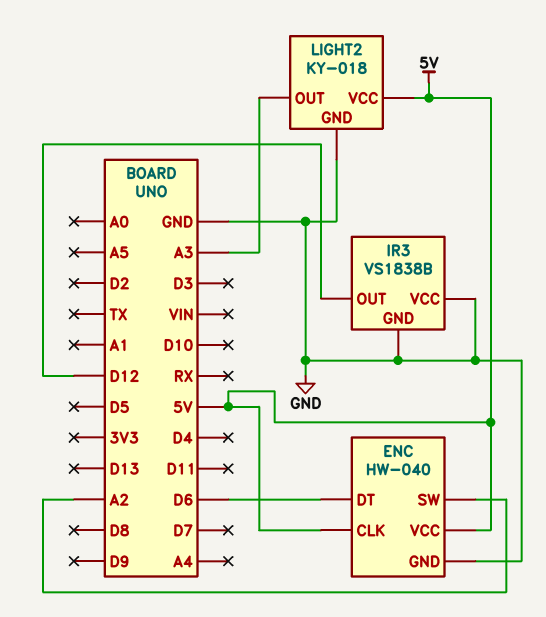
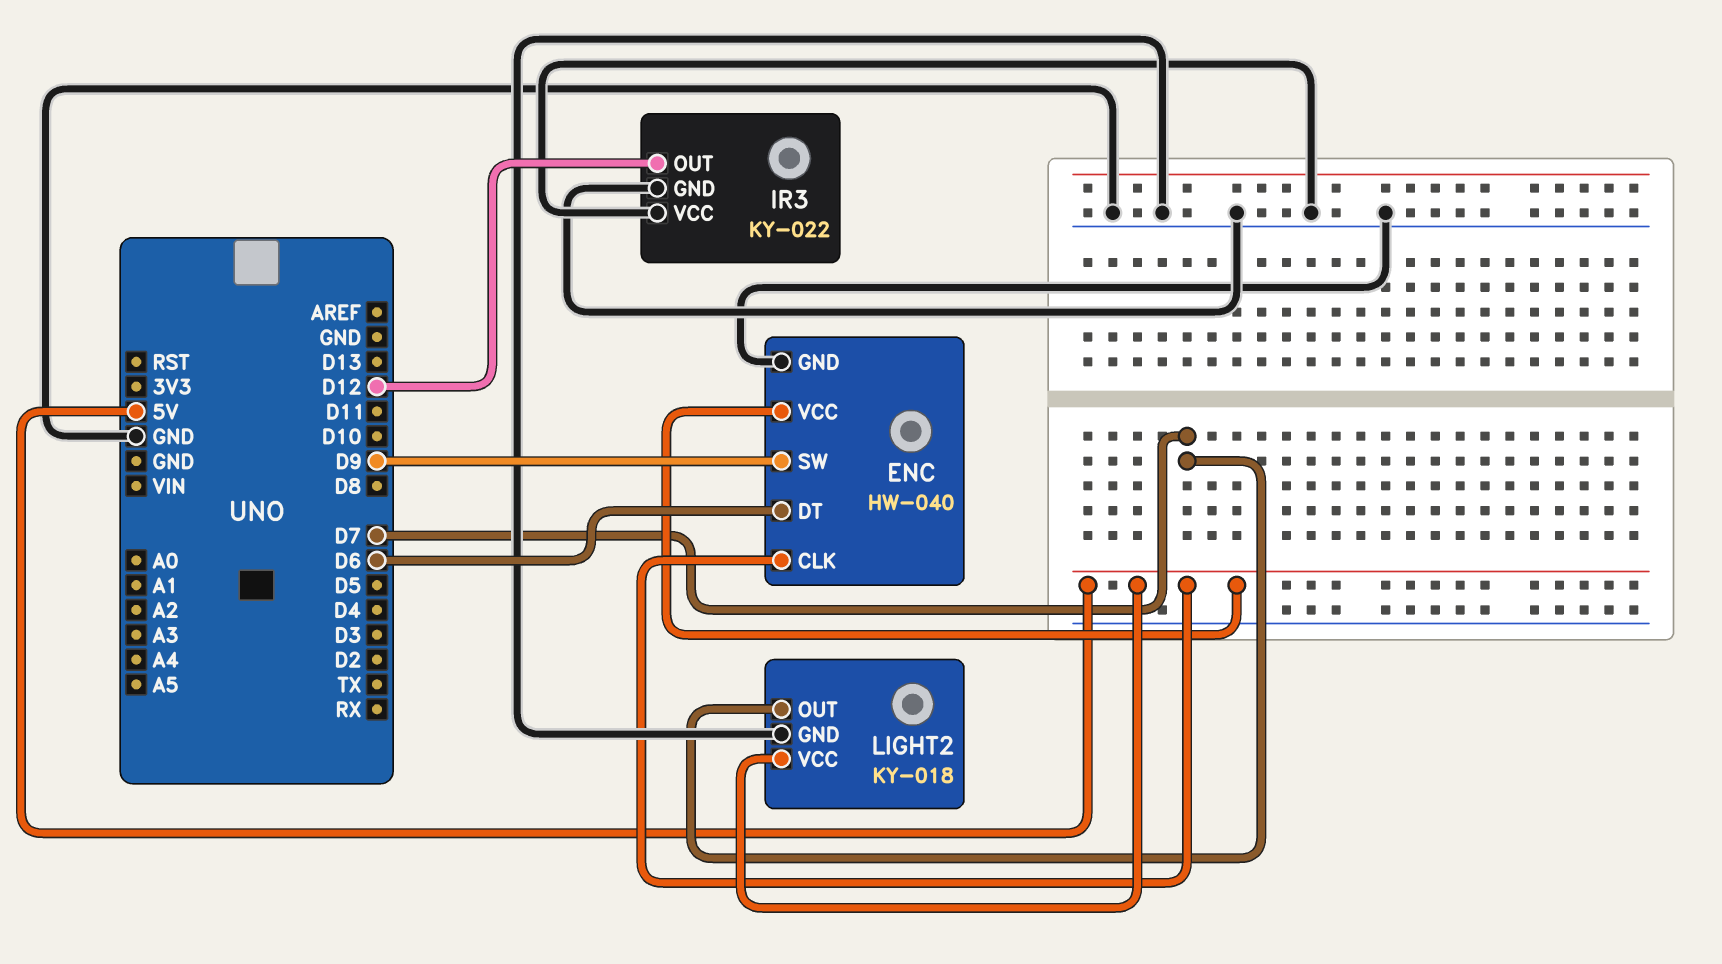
ENC pin SW: A2 -> D9
IR3: VS1838B -> KY-022
LIGHT2 pin OUT: A3 -> D7

